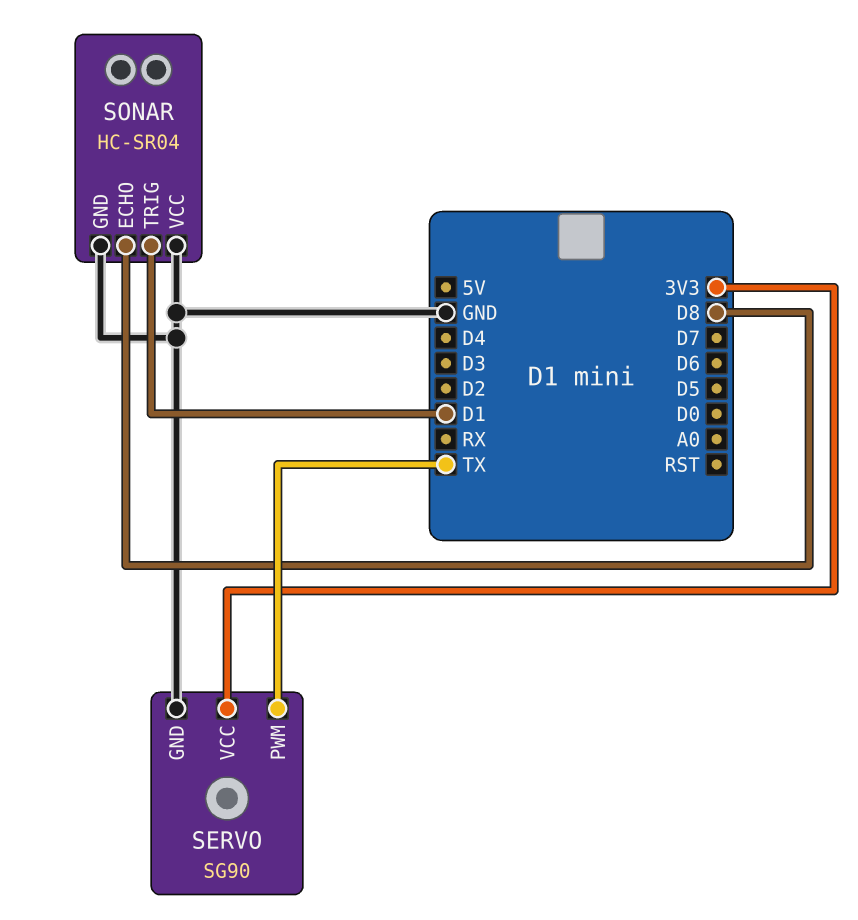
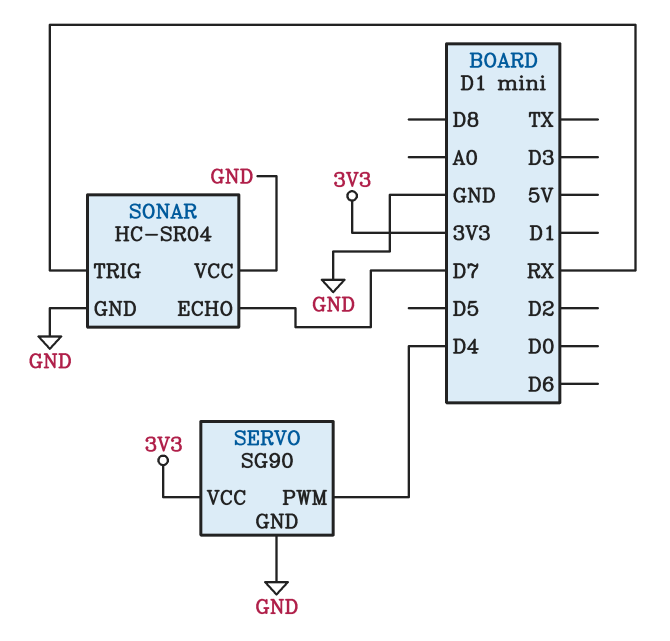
SERVO pin PWM: TX -> D4
SONAR pin ECHO: D8 -> D7
SONAR pin TRIG: D1 -> RX

